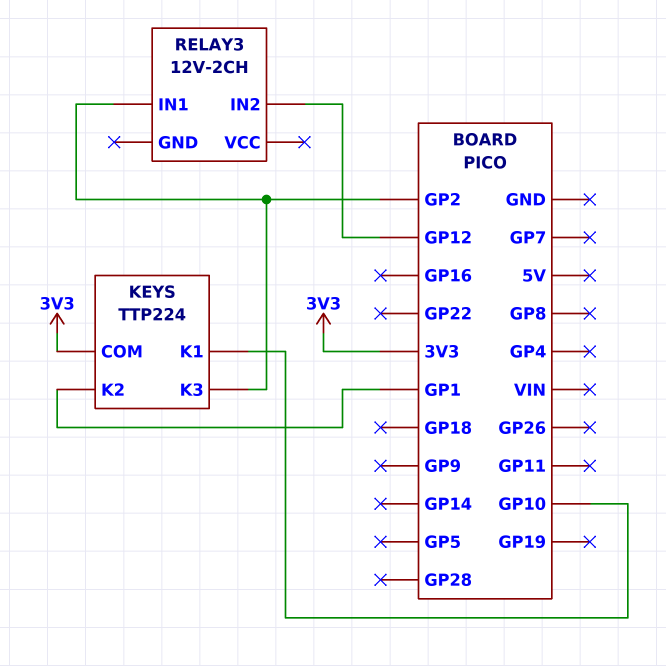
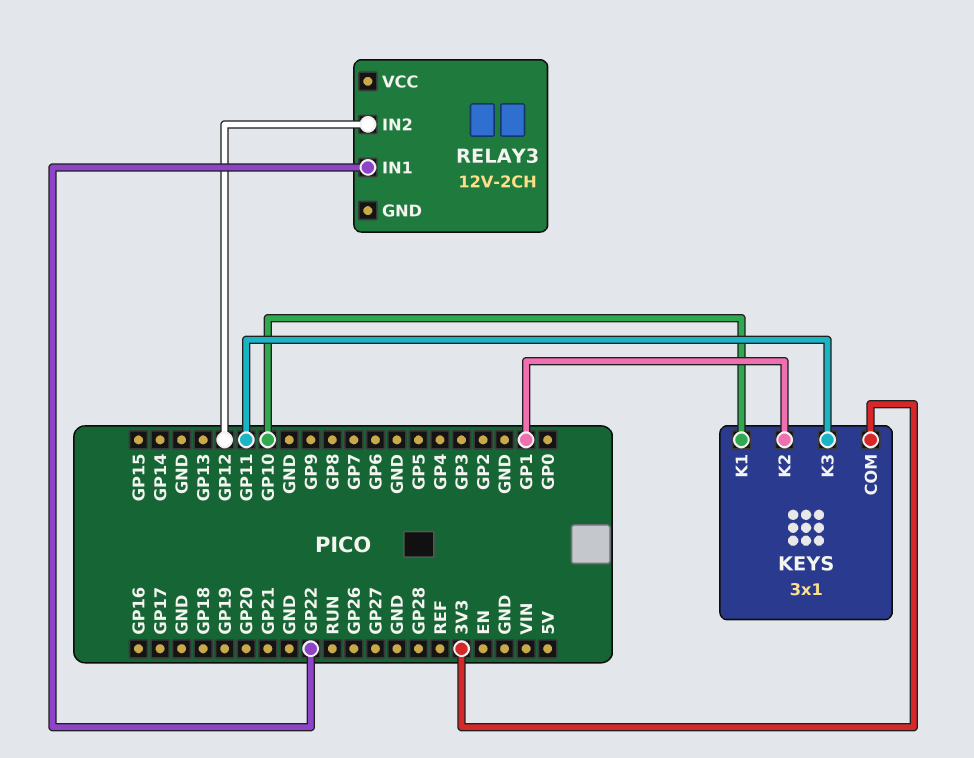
KEYS: TTP224 -> 3x1
KEYS pin K3: GP2 -> GP11
RELAY3 pin IN1: GP2 -> GP22

